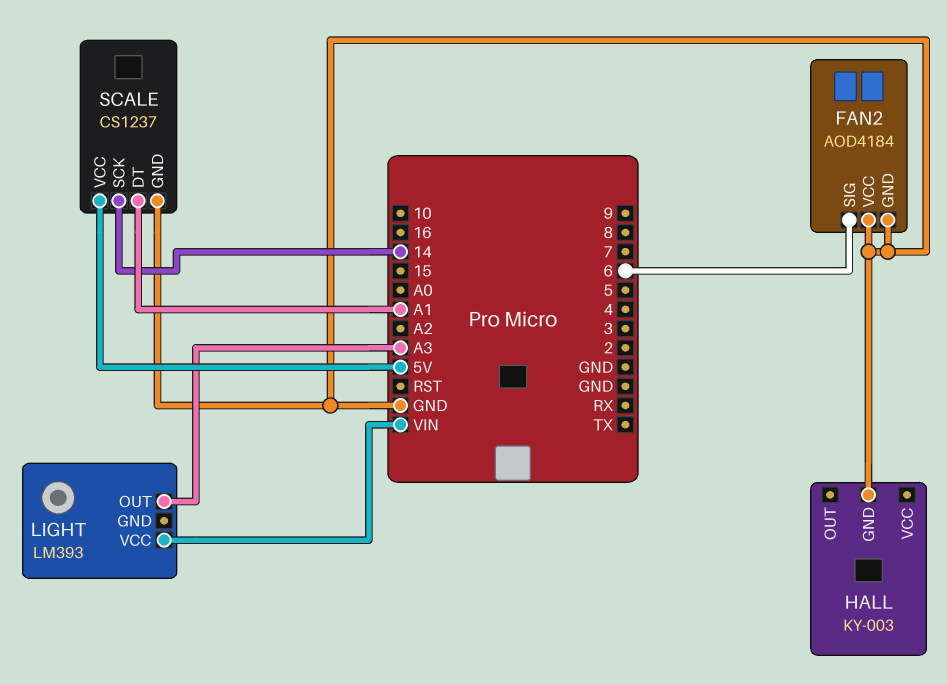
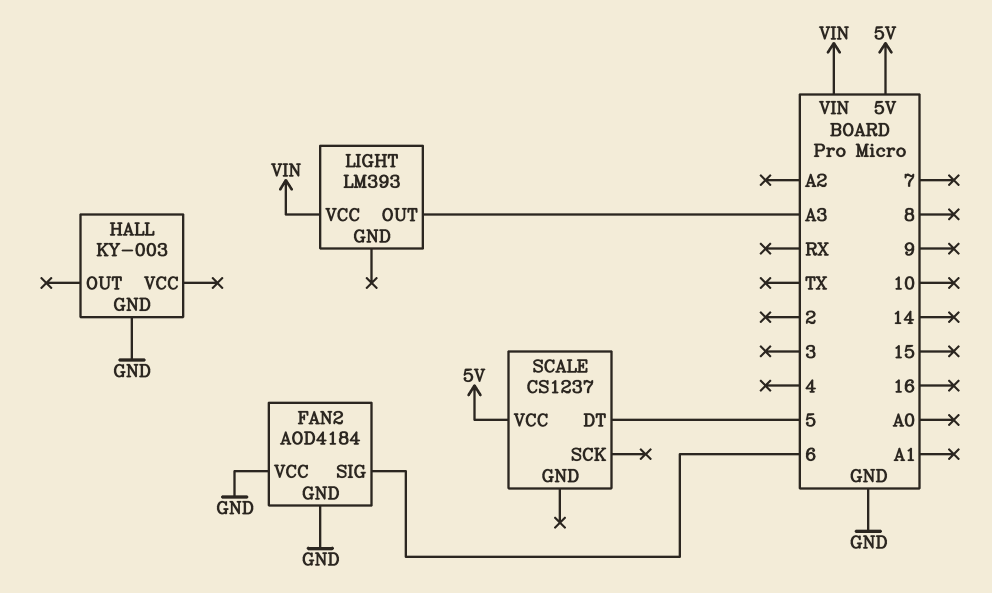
SCALE pin DT: A1 -> 5
SCALE pin GND: GND -> none
SCALE pin SCK: 14 -> none

